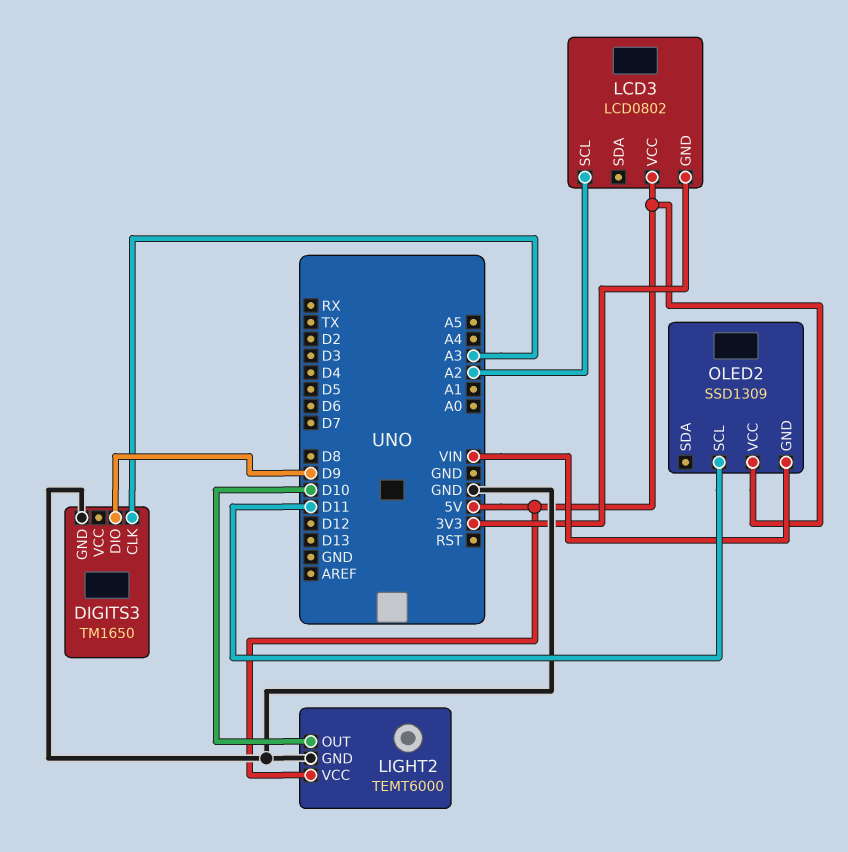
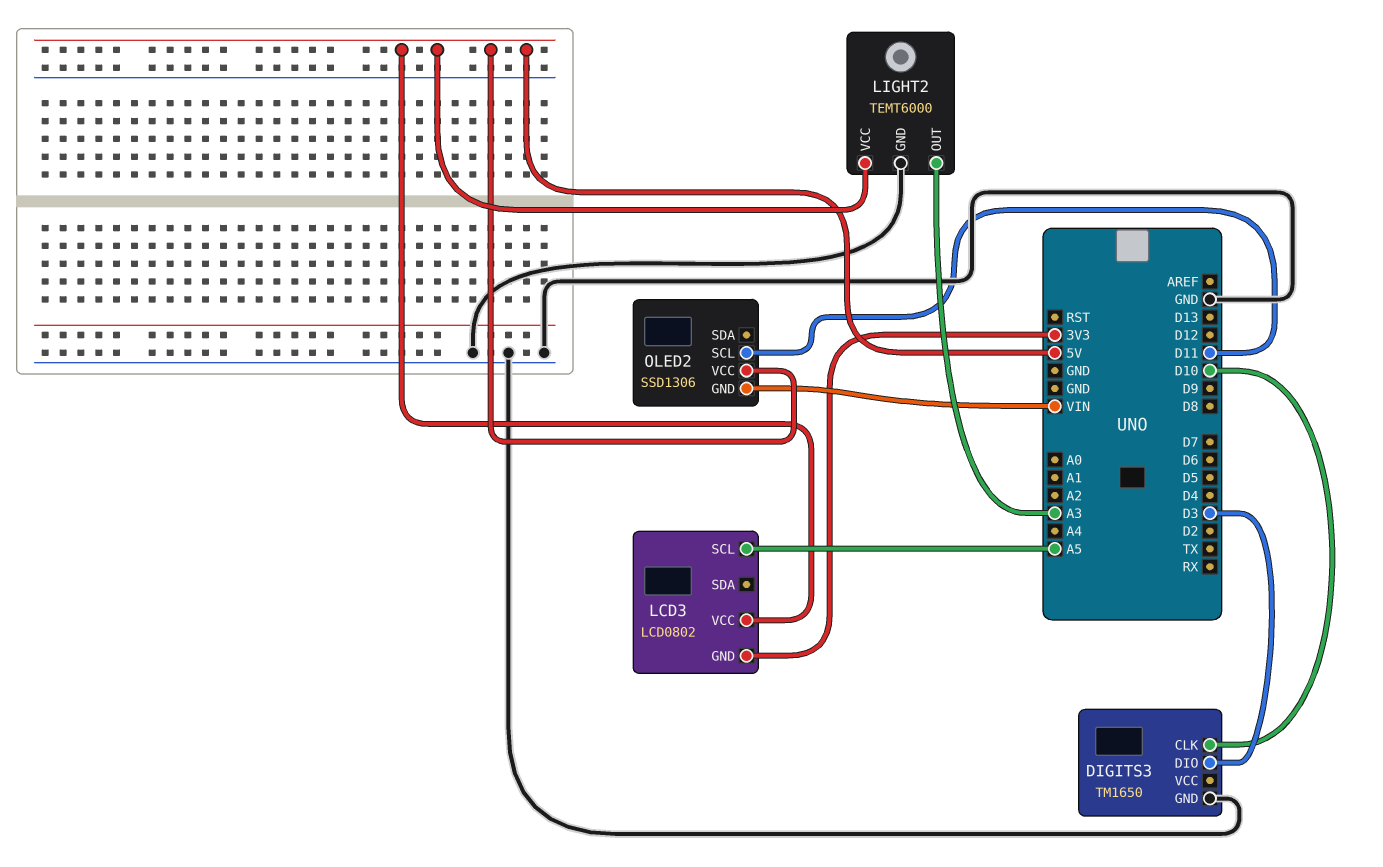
DIGITS3 pin CLK: A3 -> D10
DIGITS3 pin DIO: D9 -> D3
LCD3 pin SCL: A2 -> A5
LIGHT2 pin OUT: D10 -> A3
OLED2: SSD1309 -> SSD1306

